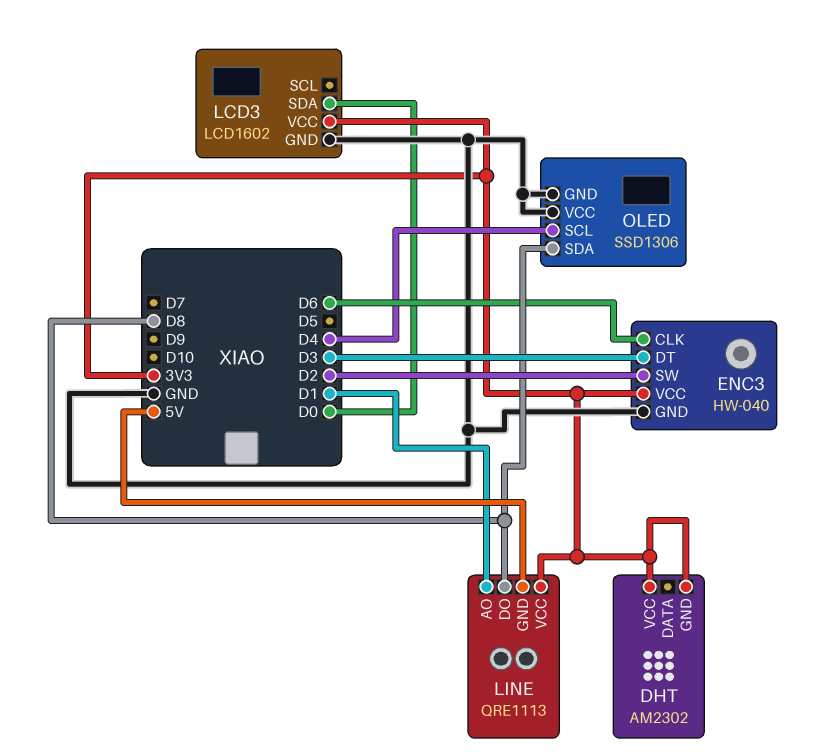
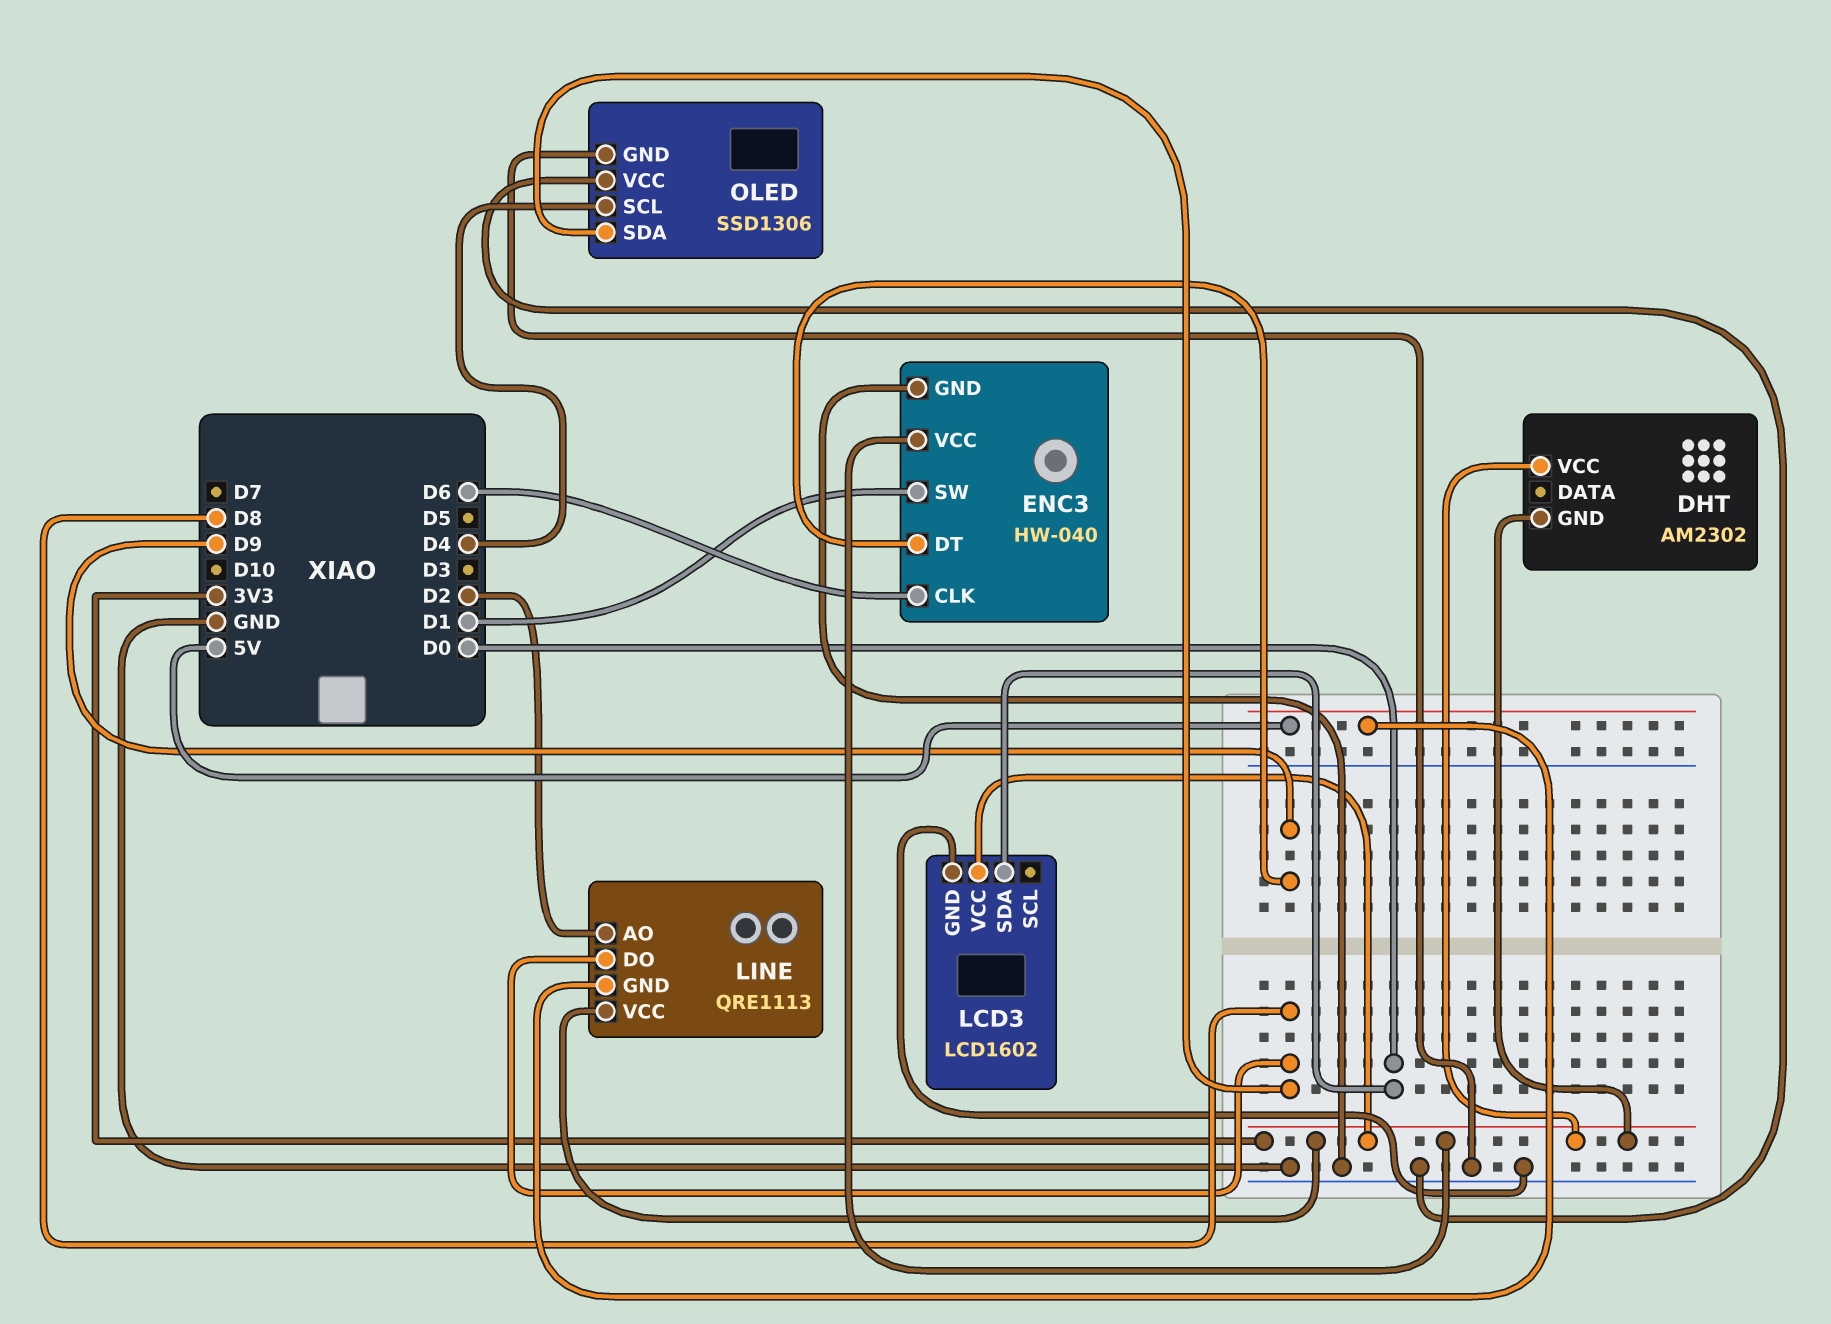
ENC3 pin DT: D3 -> D9
ENC3 pin SW: D2 -> D1
LINE pin AO: D1 -> D2

